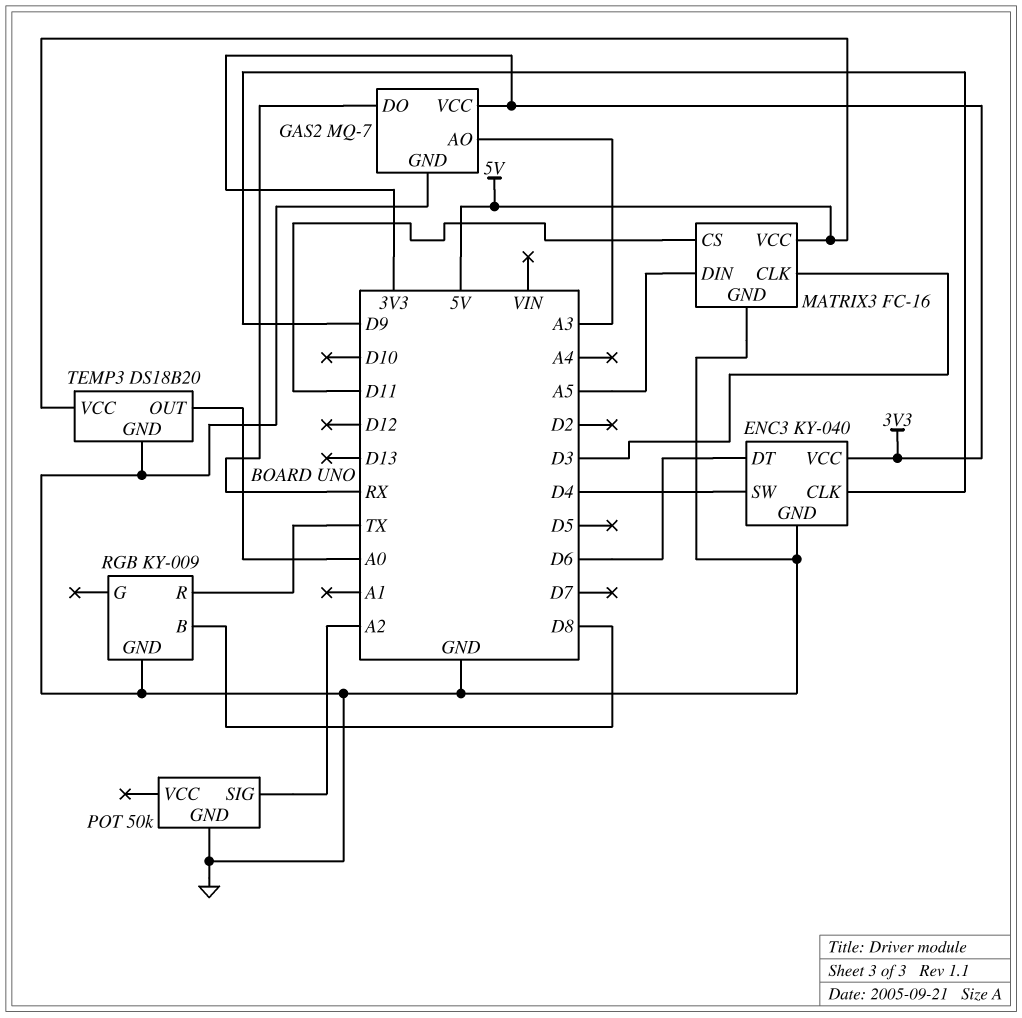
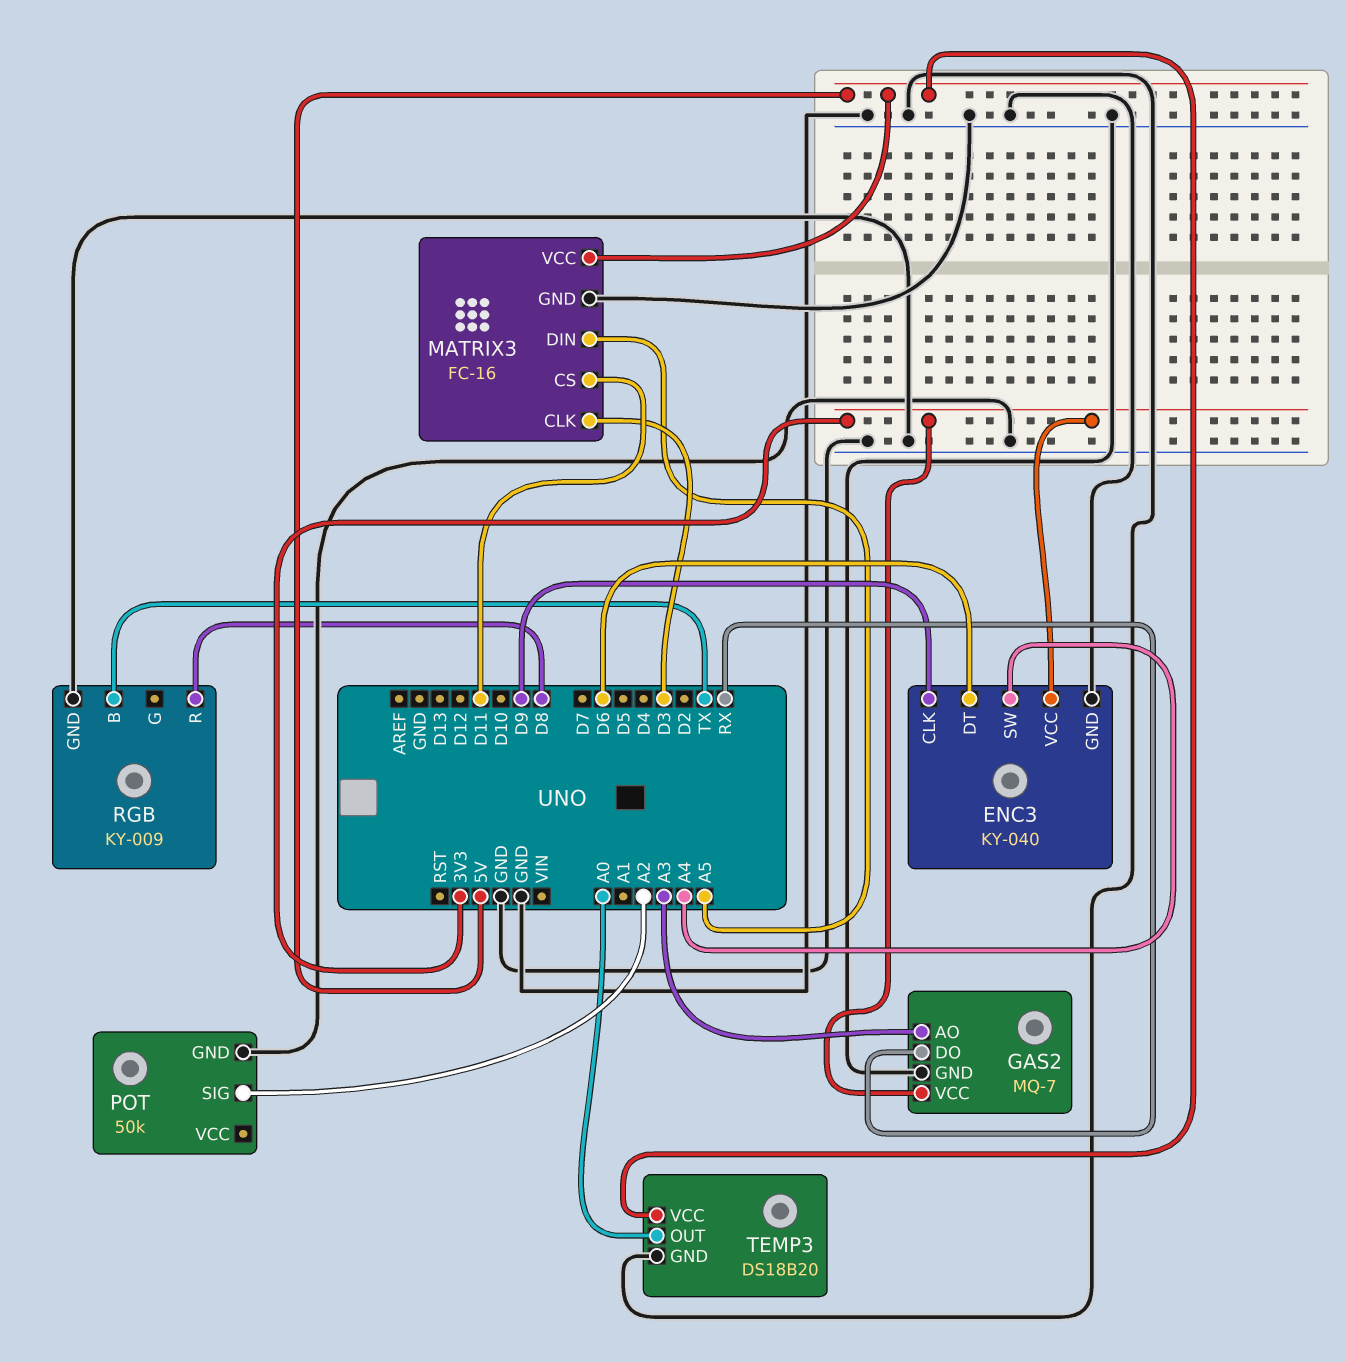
ENC3 pin SW: D4 -> A4
RGB pin B: D8 -> TX
RGB pin R: TX -> D8

